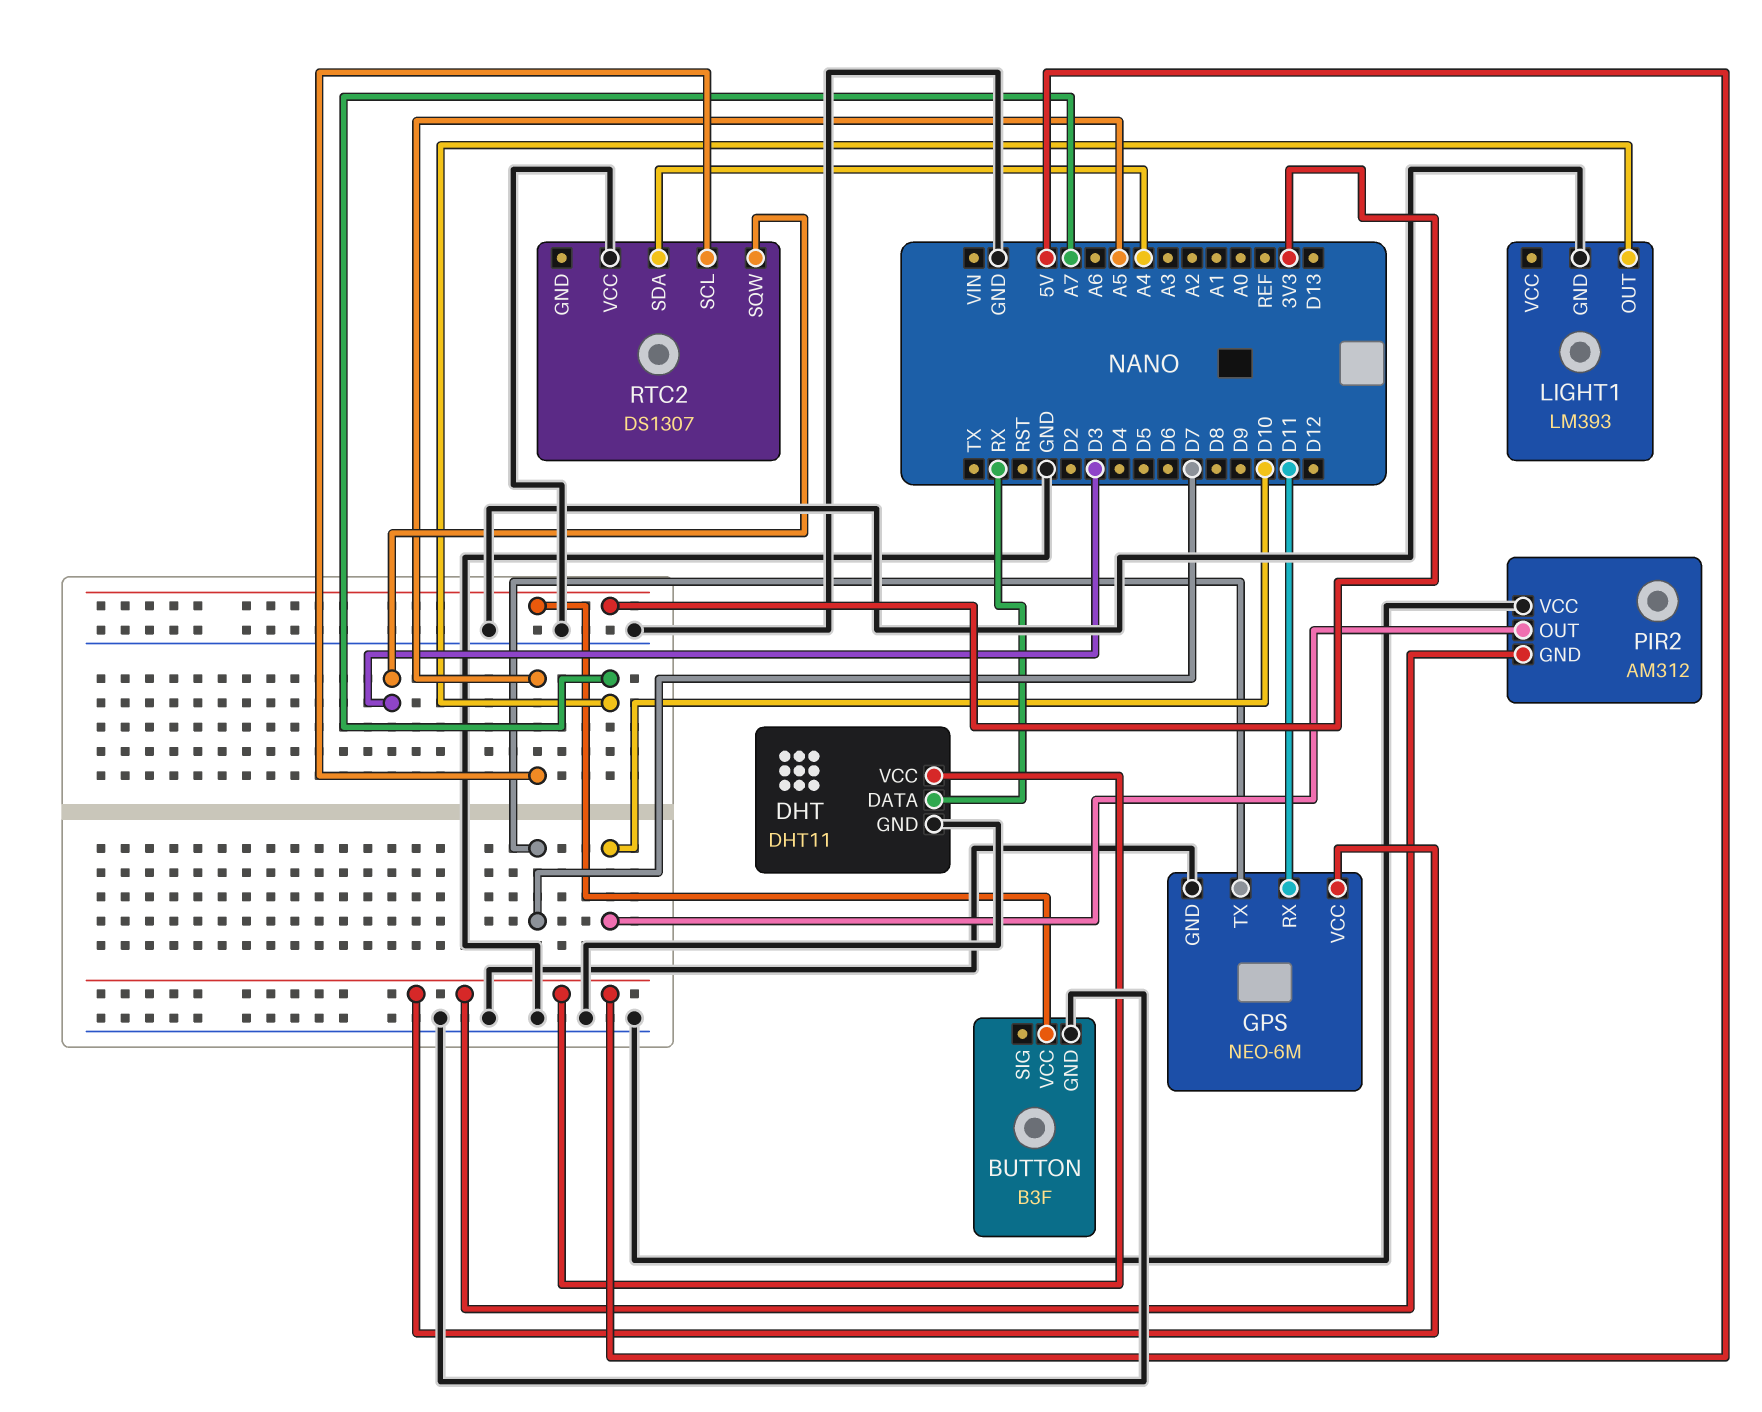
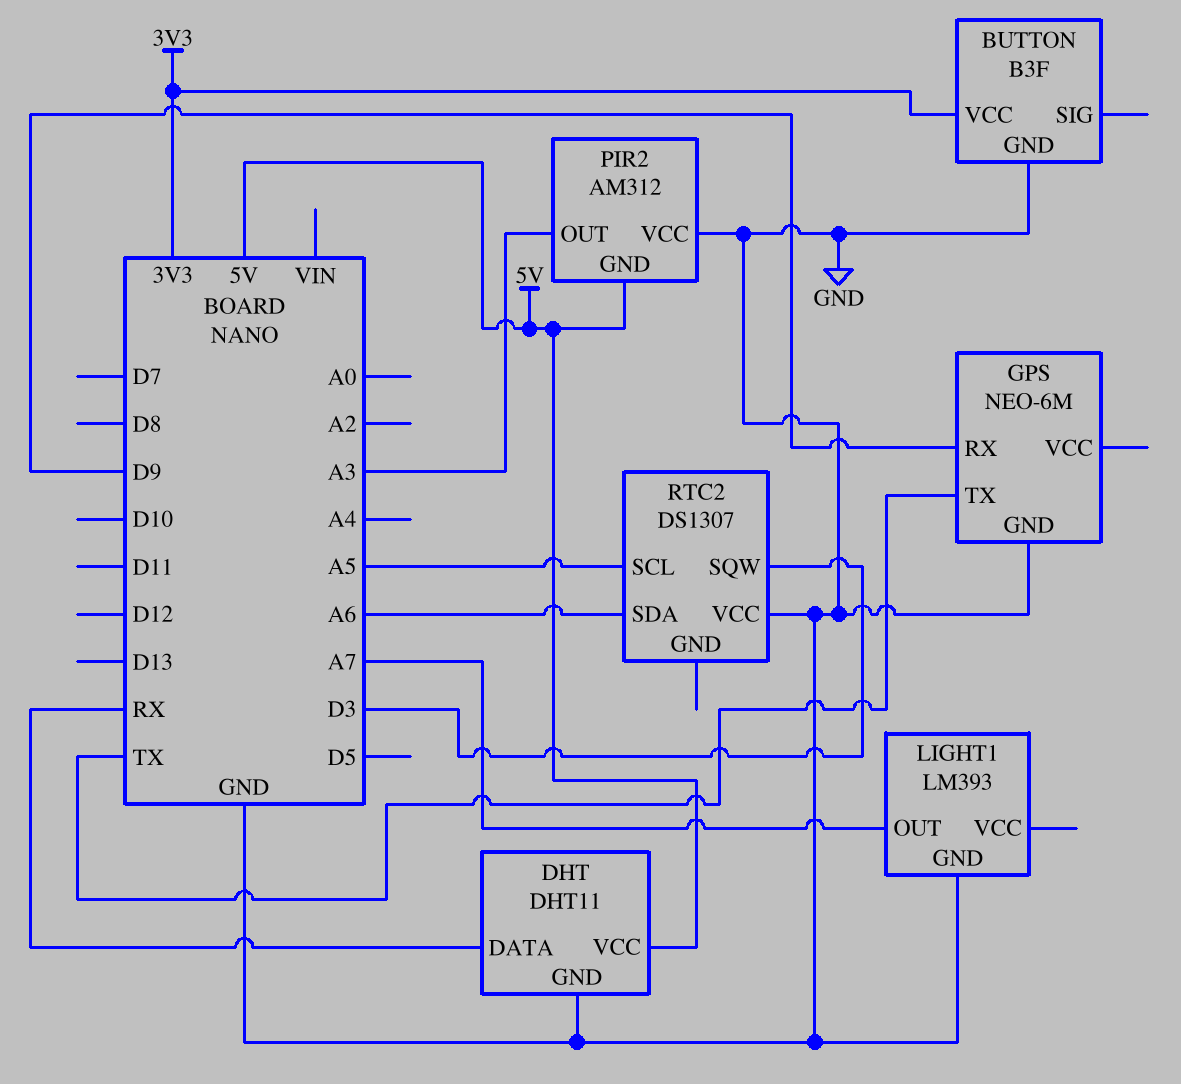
GPS pin RX: D11 -> D9
GPS pin TX: D7 -> TX
GPS pin VCC: 5V -> none
PIR2 pin OUT: D10 -> A3
RTC2 pin SDA: A4 -> A6

